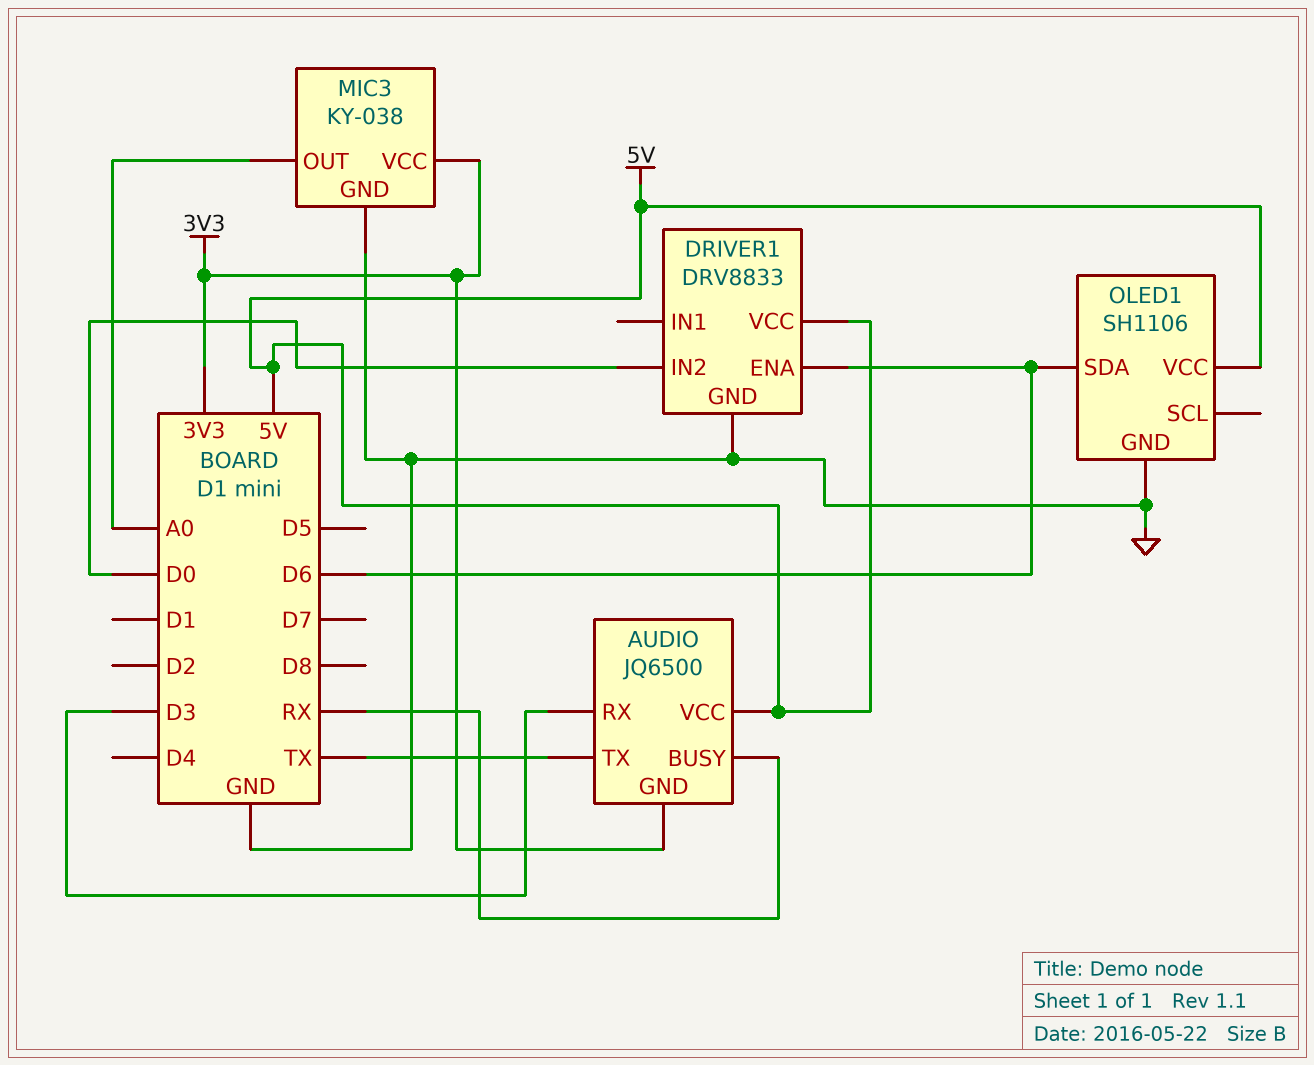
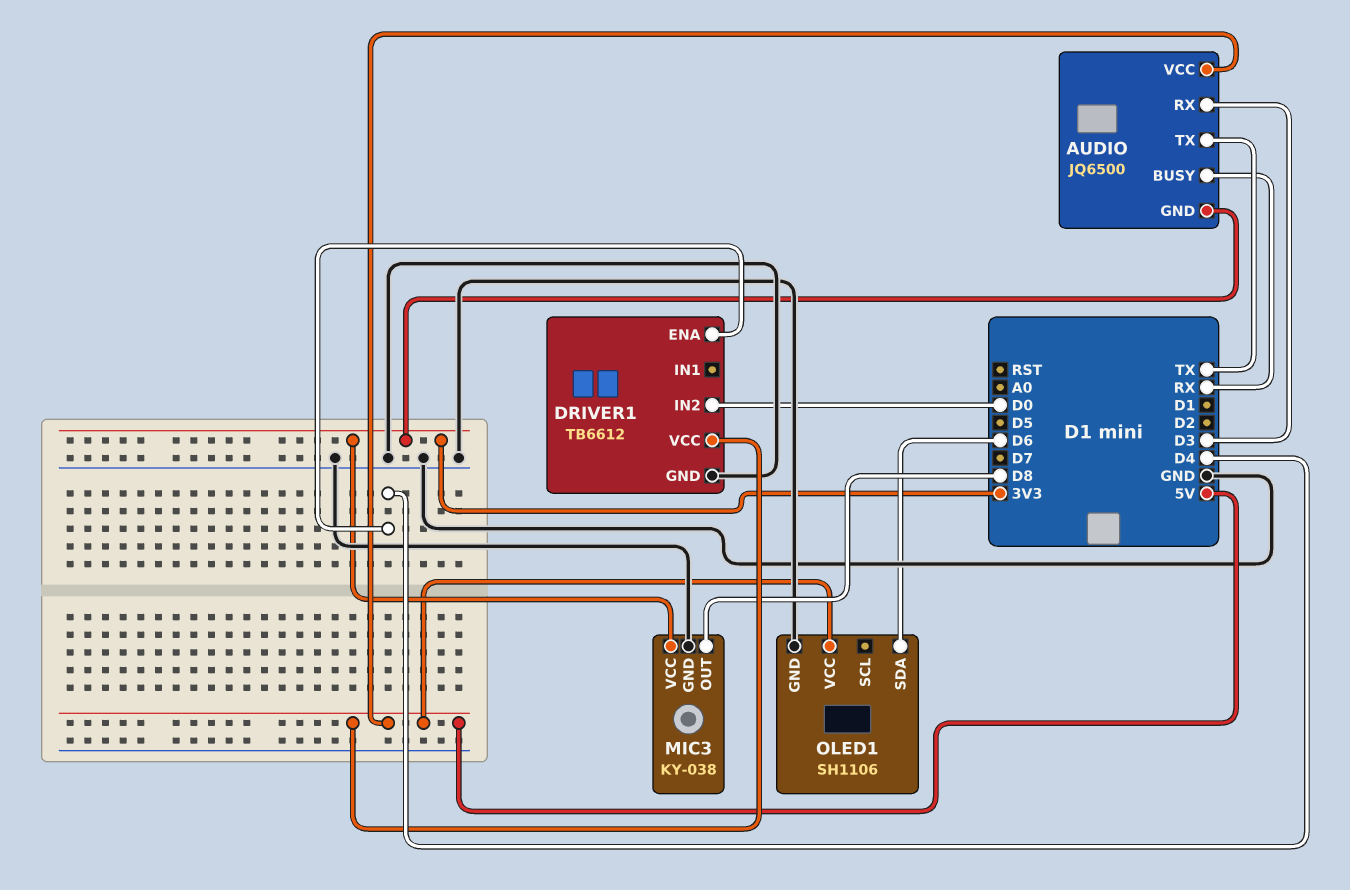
DRIVER1: DRV8833 -> TB6612
DRIVER1 pin ENA: D6 -> D4
MIC3 pin OUT: A0 -> D8

